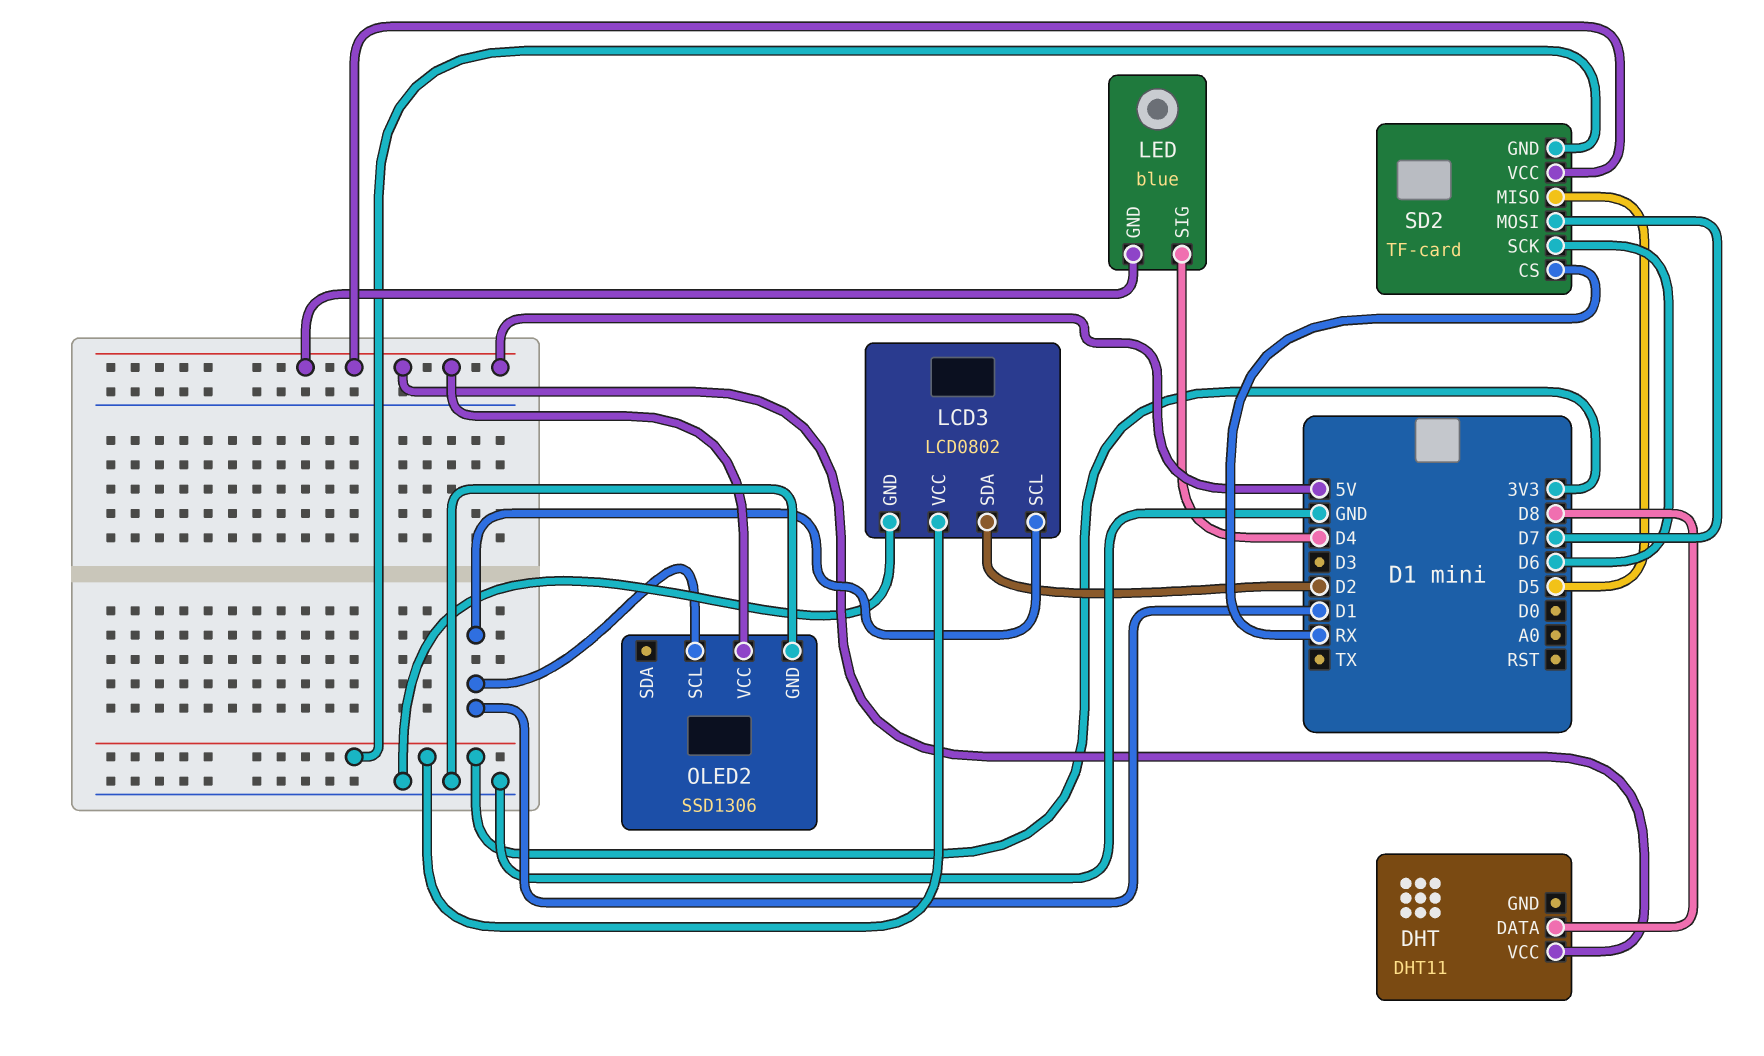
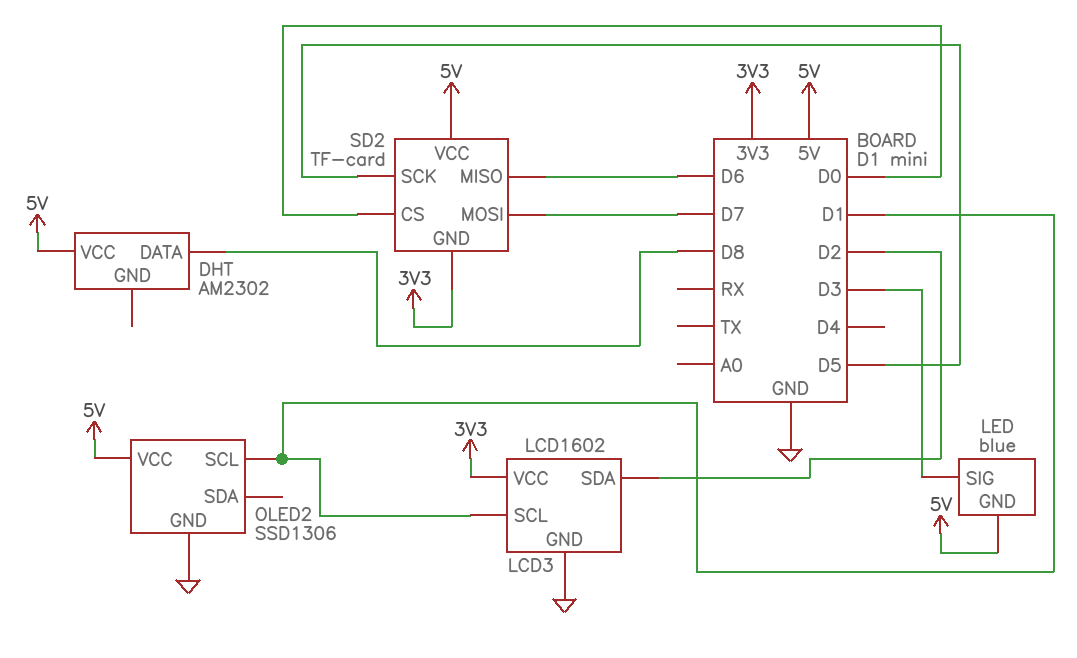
DHT: DHT11 -> AM2302
LCD3: LCD0802 -> LCD1602
LED pin SIG: D4 -> D3
SD2 pin CS: RX -> D0
SD2 pin MISO: D5 -> D6
SD2 pin SCK: D6 -> D5

